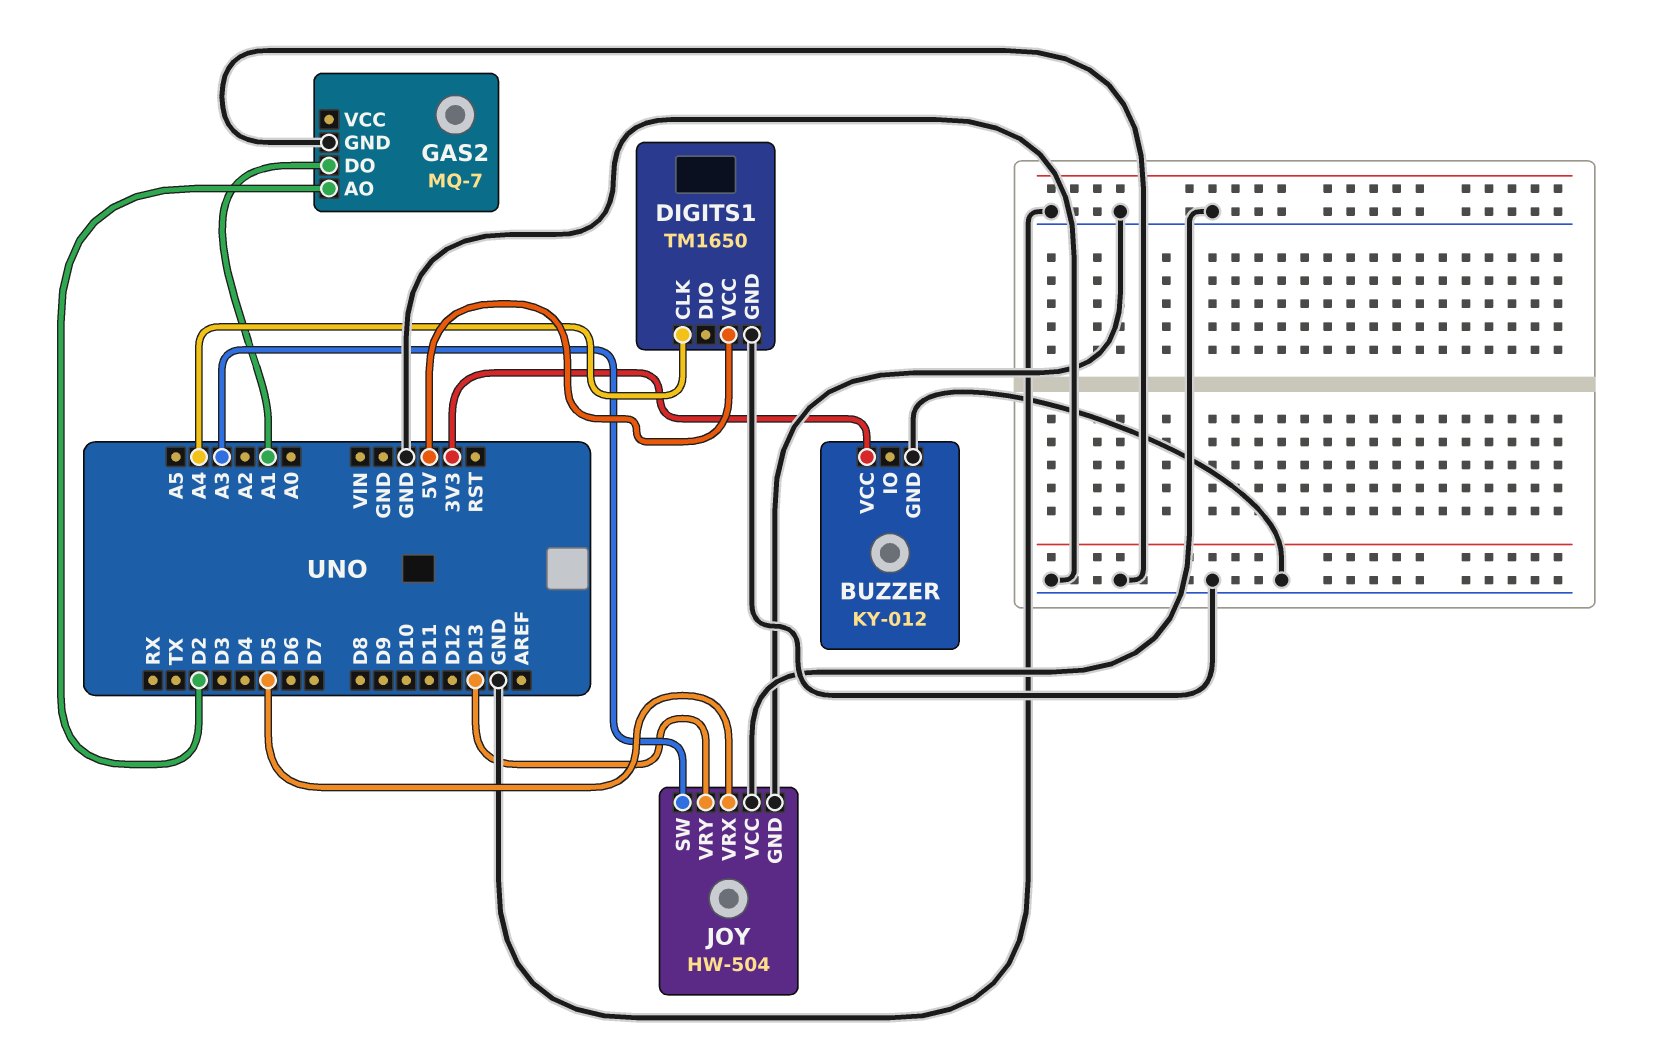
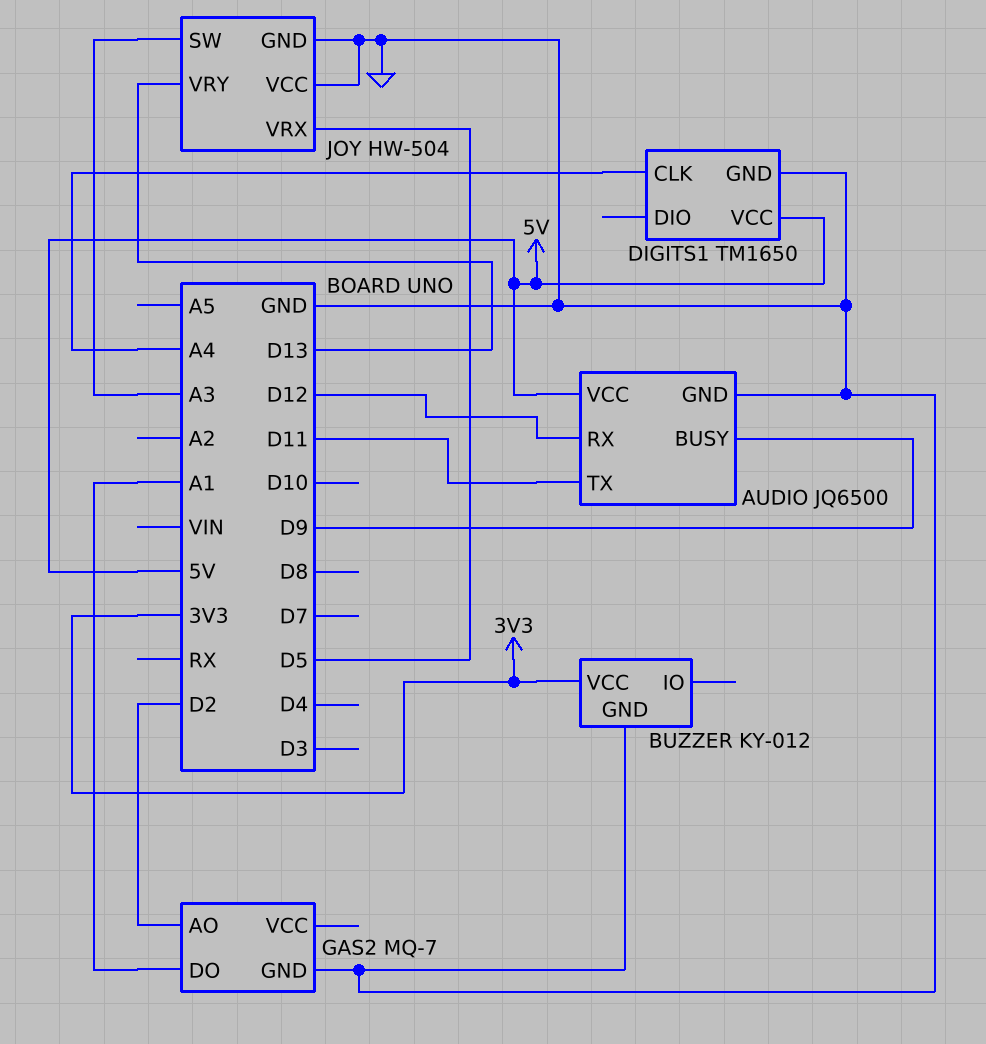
AUDIO: none -> JQ6500
AUDIO pin BUSY: none -> D9
AUDIO pin GND: none -> GND
AUDIO pin RX: none -> D12
AUDIO pin TX: none -> D11
AUDIO pin VCC: none -> 5V

